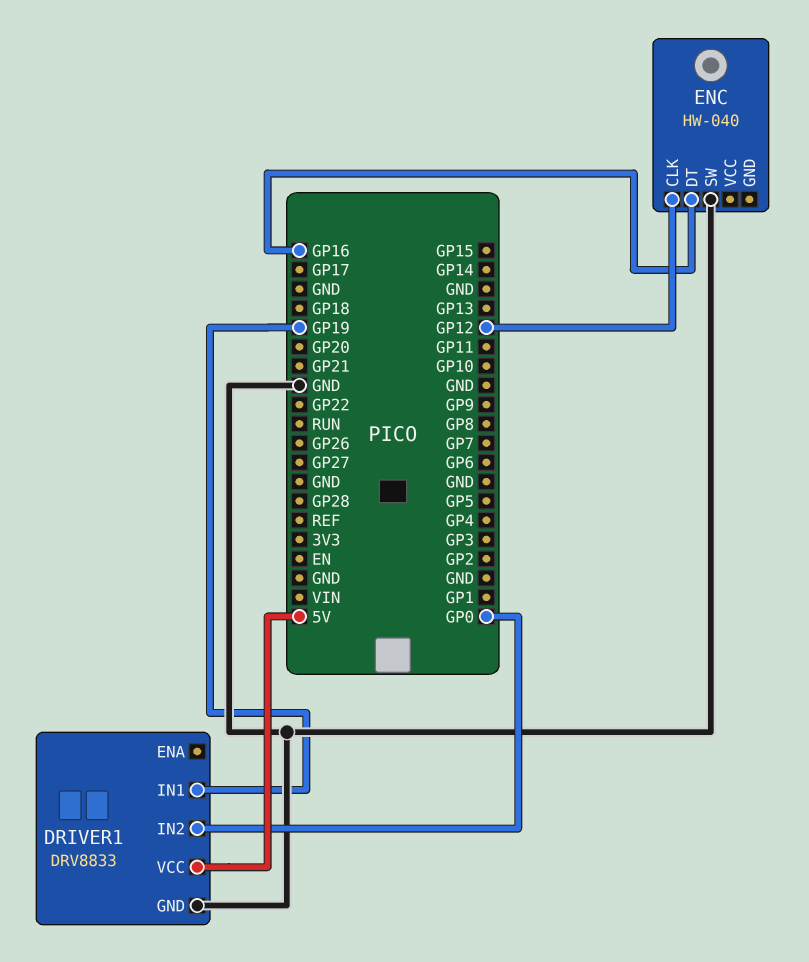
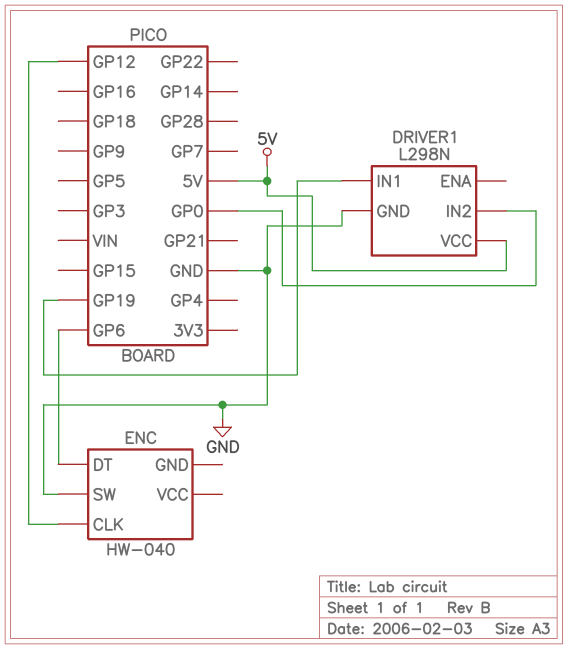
DRIVER1: DRV8833 -> L298N
ENC pin DT: GP16 -> GP6

